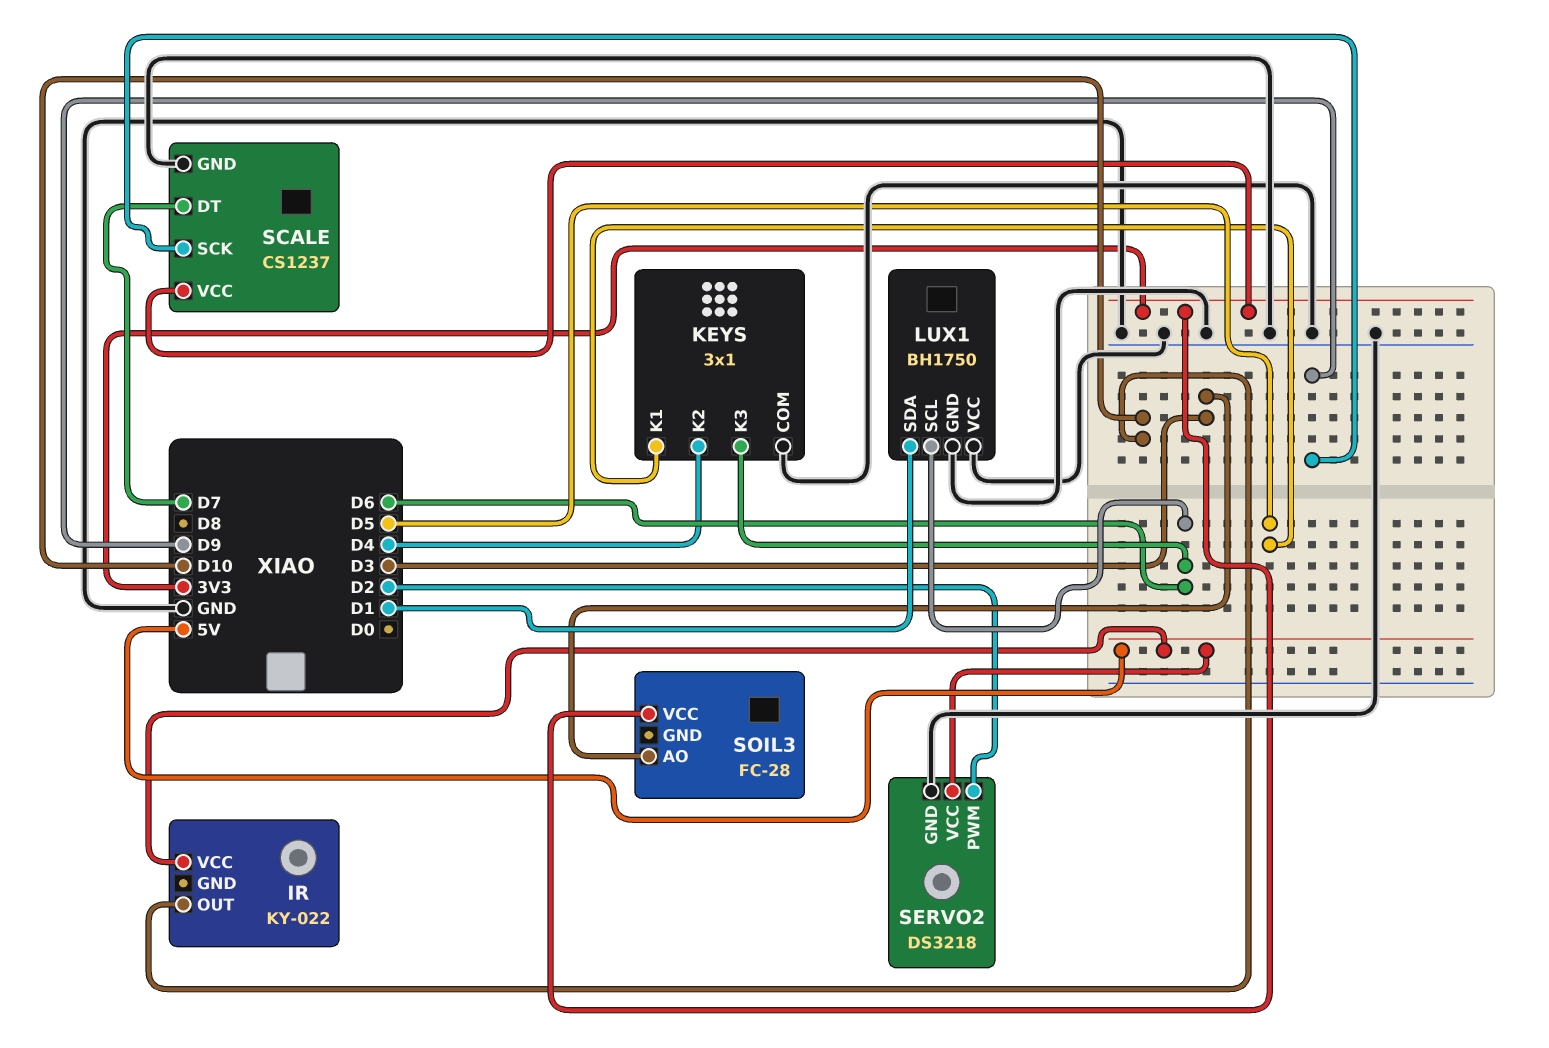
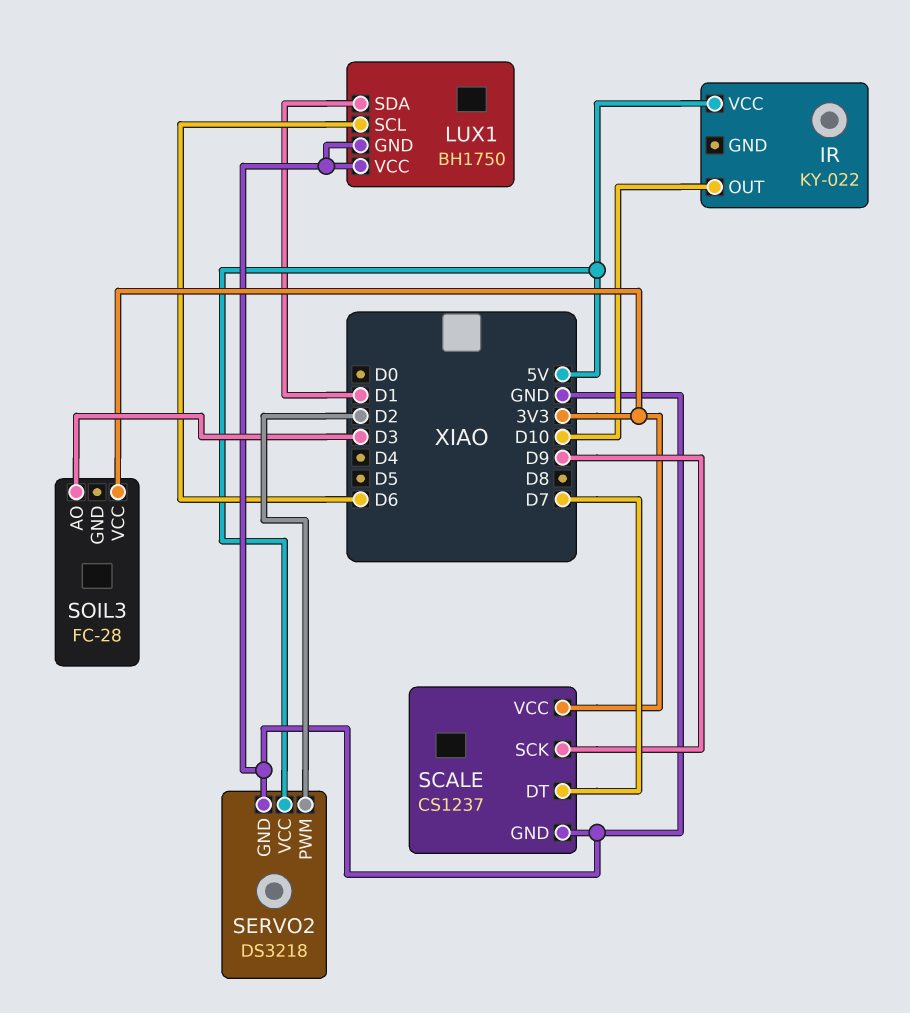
KEYS: 3x1 -> none
KEYS pin COM: GND -> none
KEYS pin K1: D5 -> none
KEYS pin K2: D4 -> none
KEYS pin K3: D6 -> none

